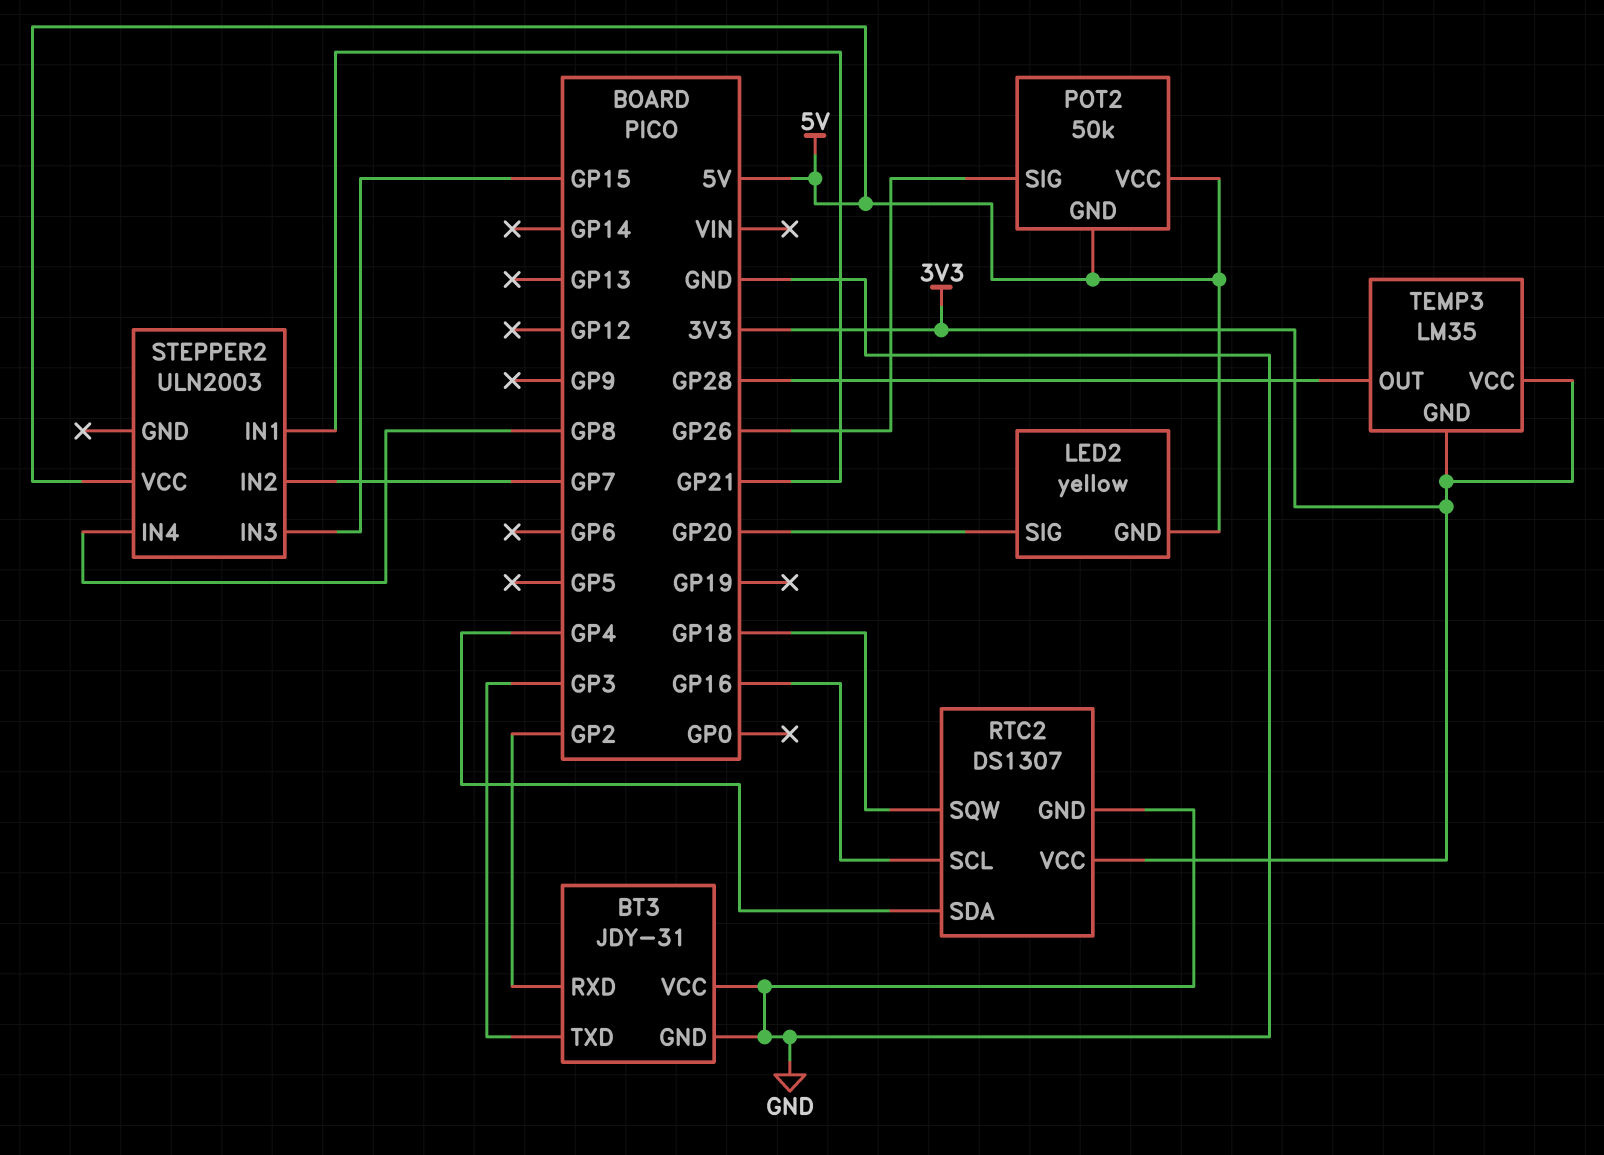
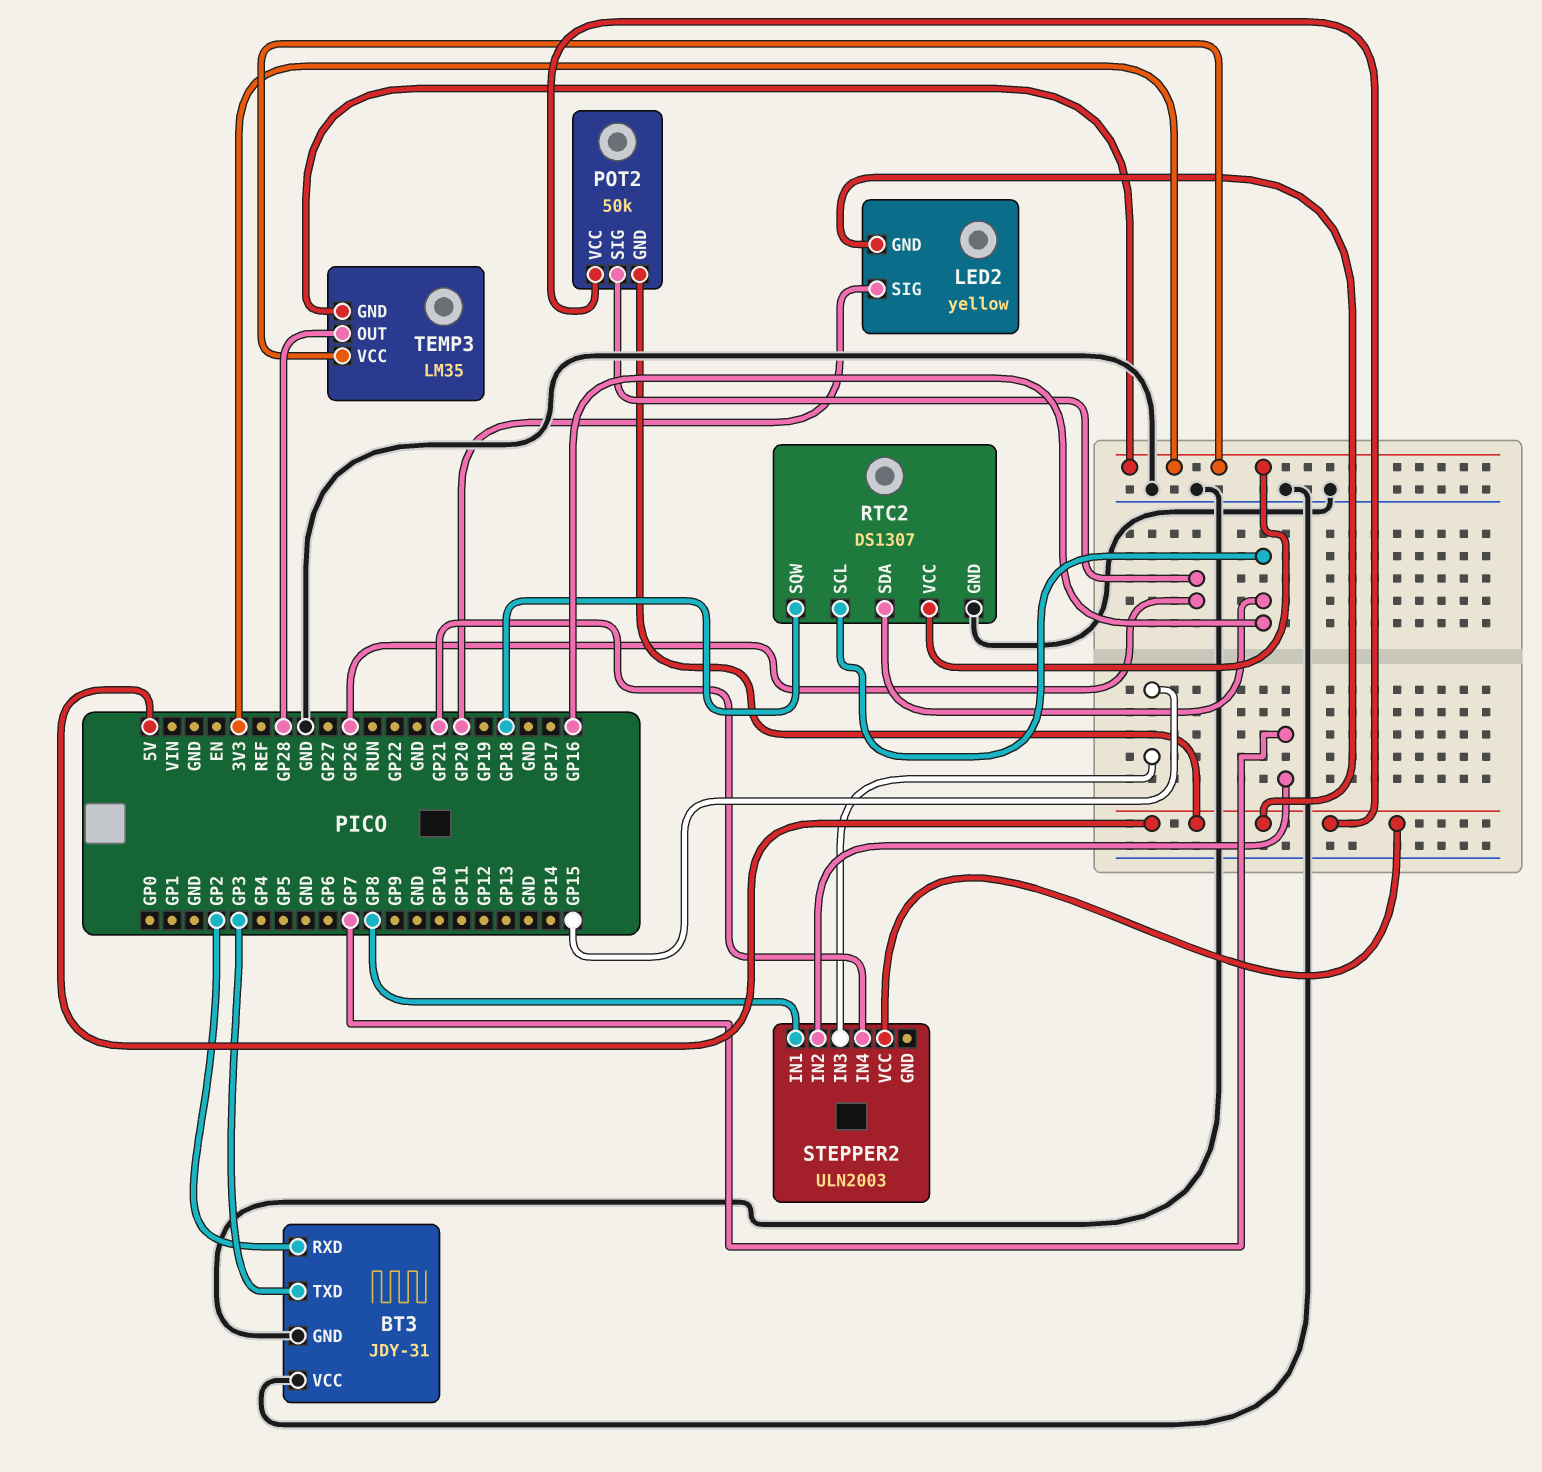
RTC2 pin SDA: GP4 -> GP16
STEPPER2 pin IN1: GP21 -> GP8
STEPPER2 pin IN4: GP8 -> GP21

